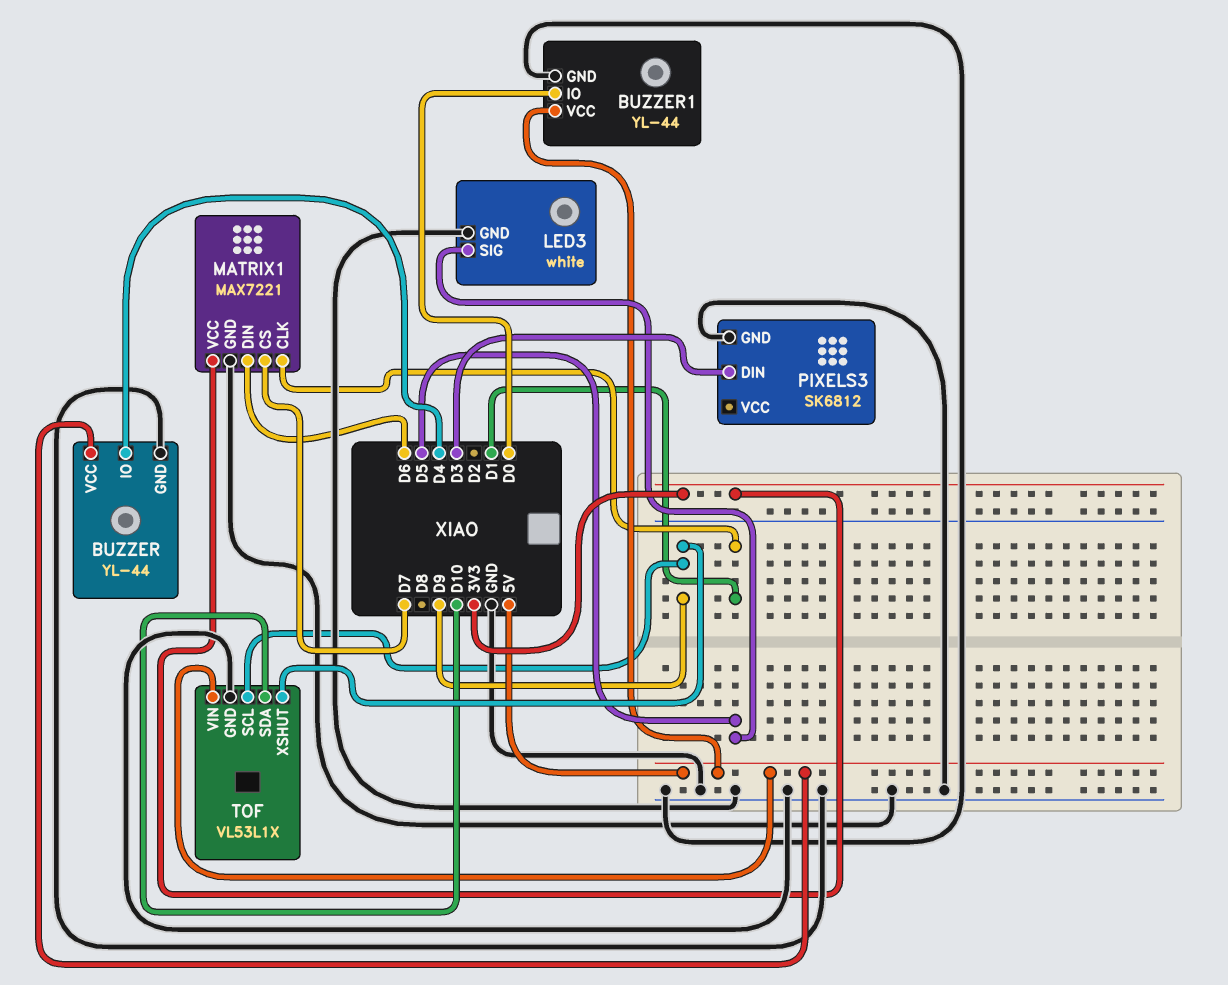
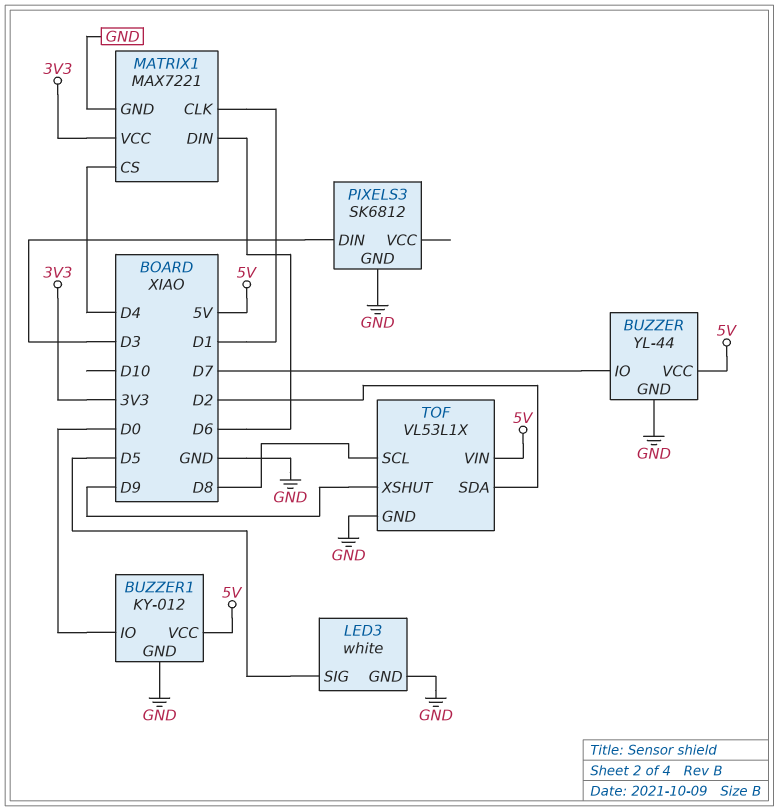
BUZZER pin IO: D4 -> D7
BUZZER1: YL-44 -> KY-012
MATRIX1 pin CS: D7 -> D4
TOF pin SCL: D9 -> D8
TOF pin SDA: D10 -> D2

